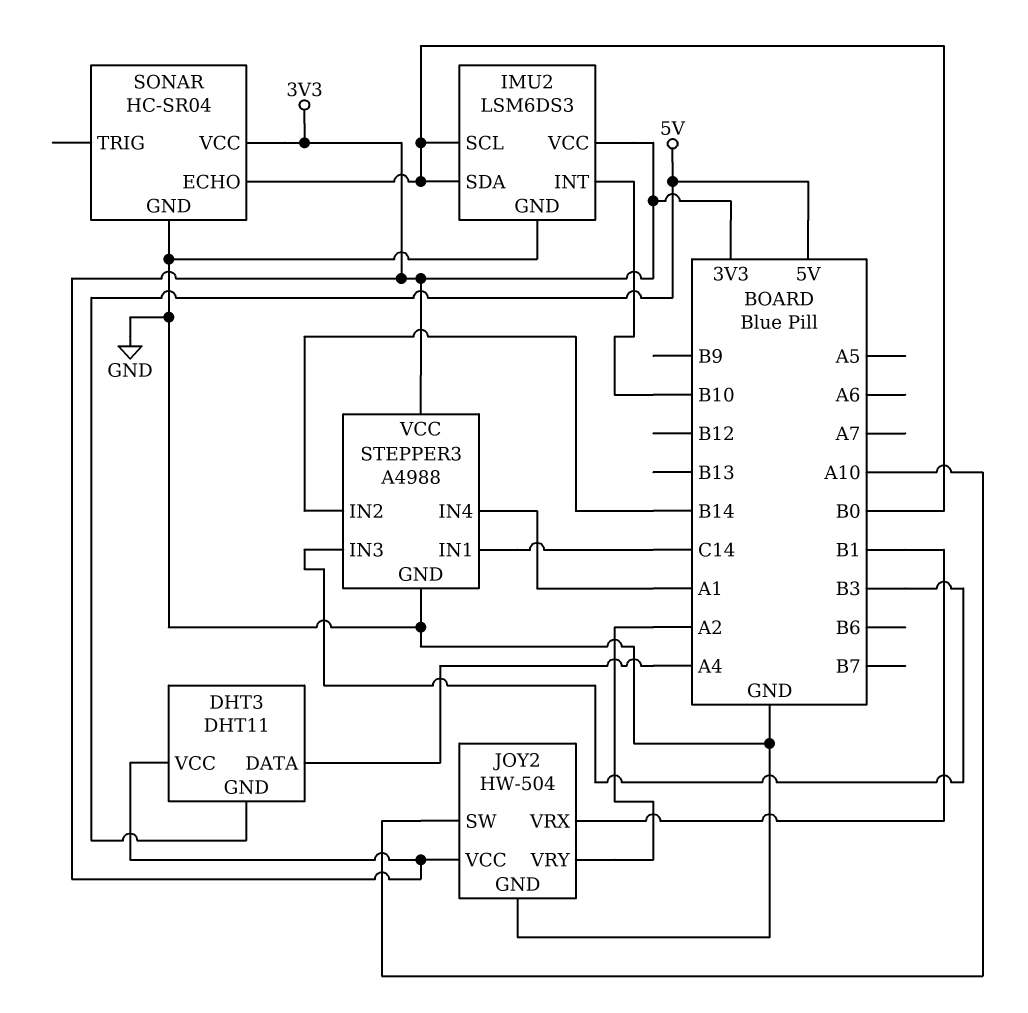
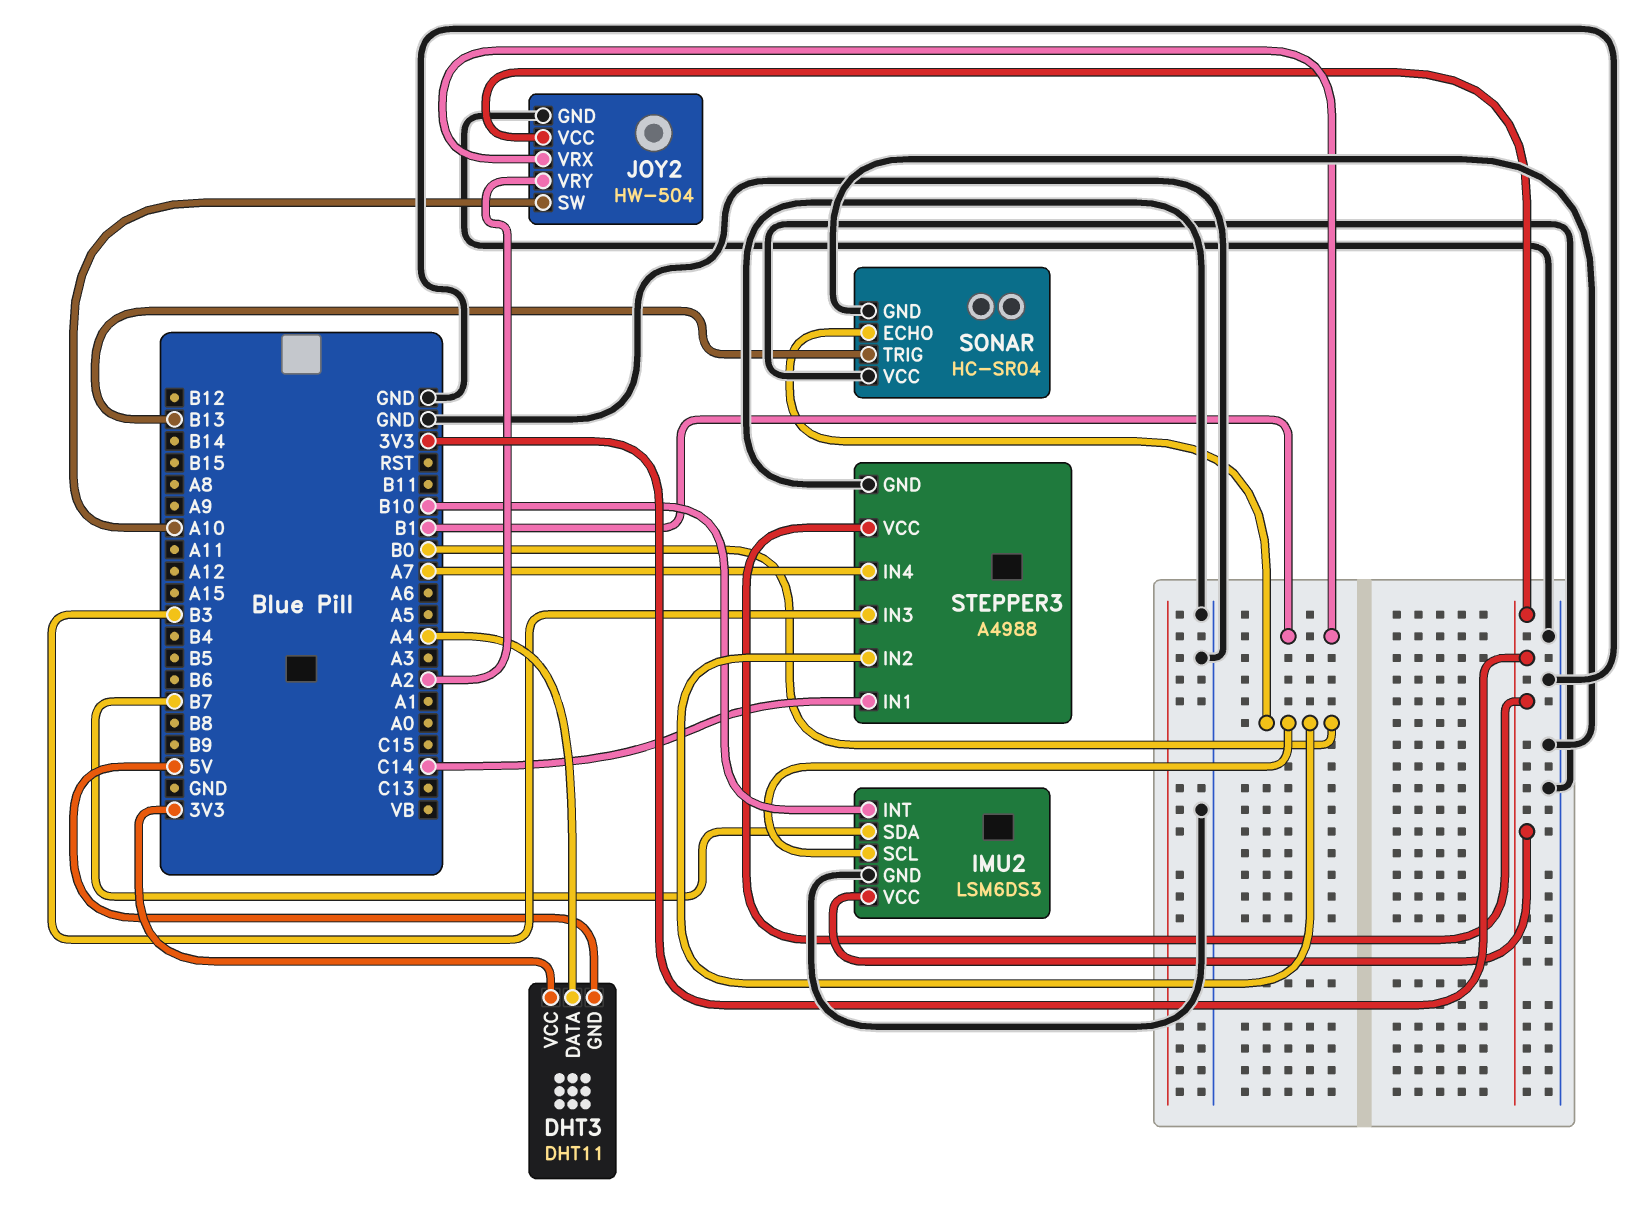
IMU2 pin SDA: B0 -> B7
SONAR pin TRIG: none -> B13
SONAR pin VCC: 3V3 -> GND
STEPPER3 pin IN2: B14 -> B0
STEPPER3 pin IN4: A1 -> A7

